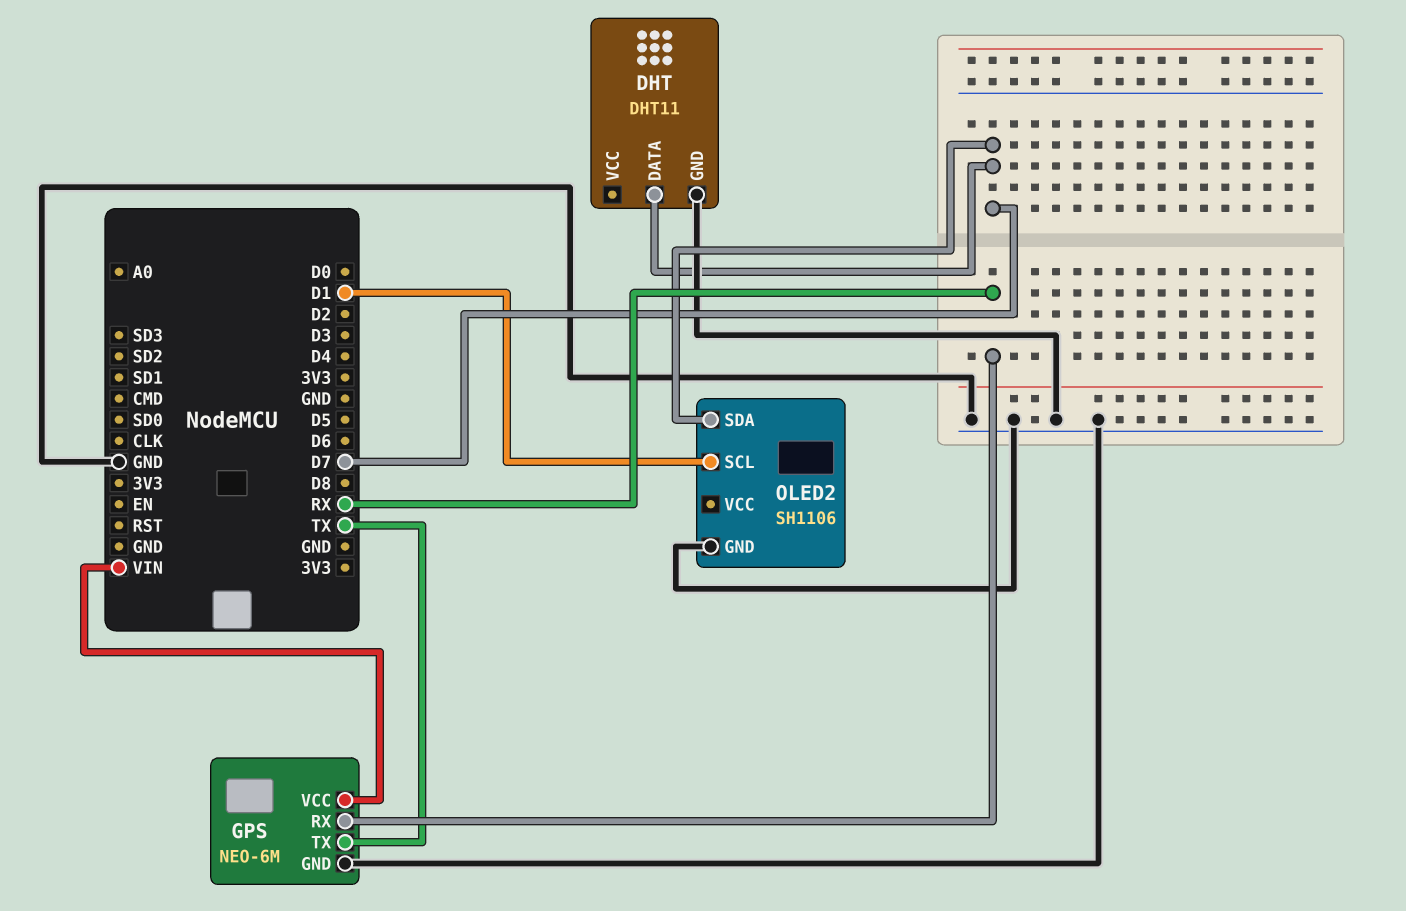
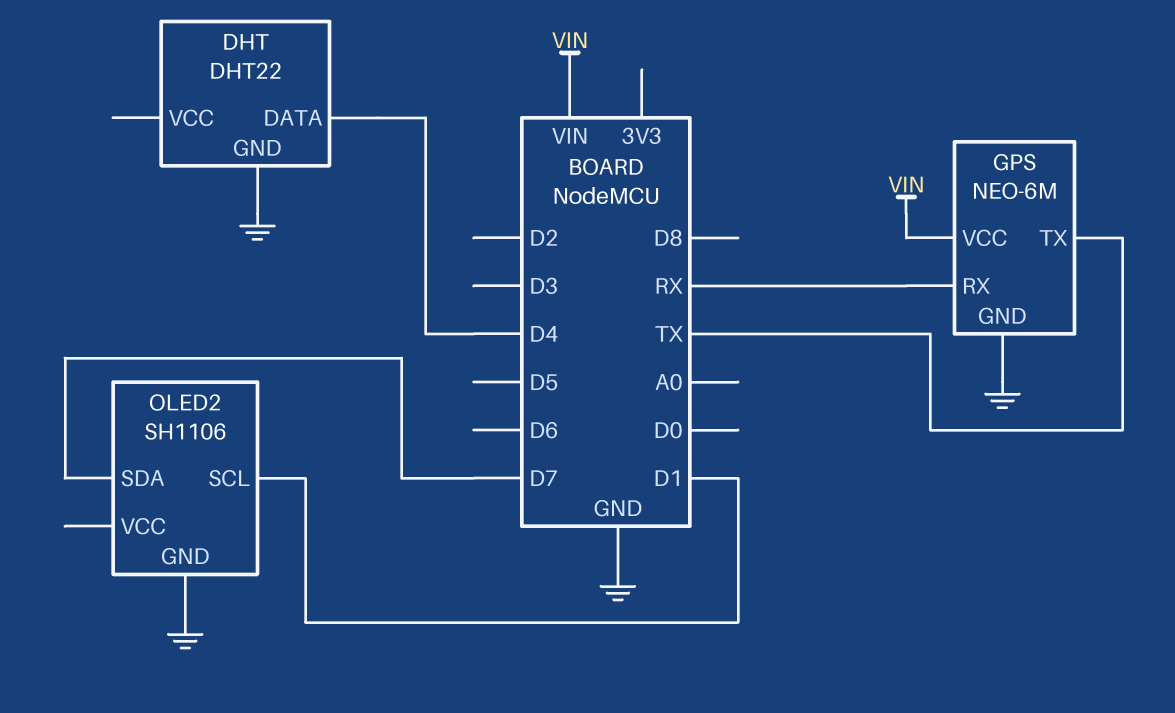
DHT: DHT11 -> DHT22
DHT pin DATA: D7 -> D4

